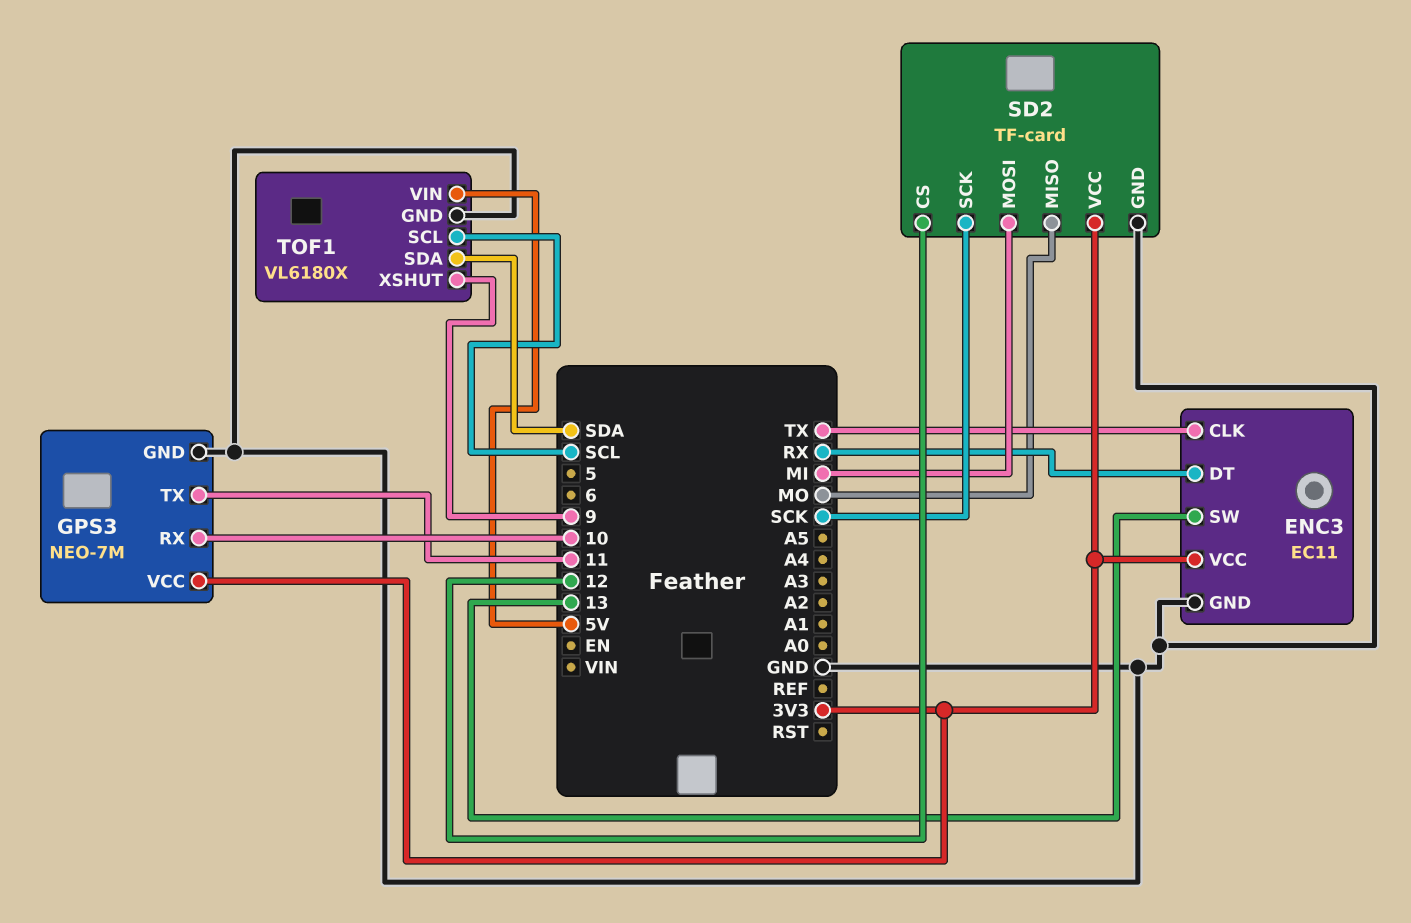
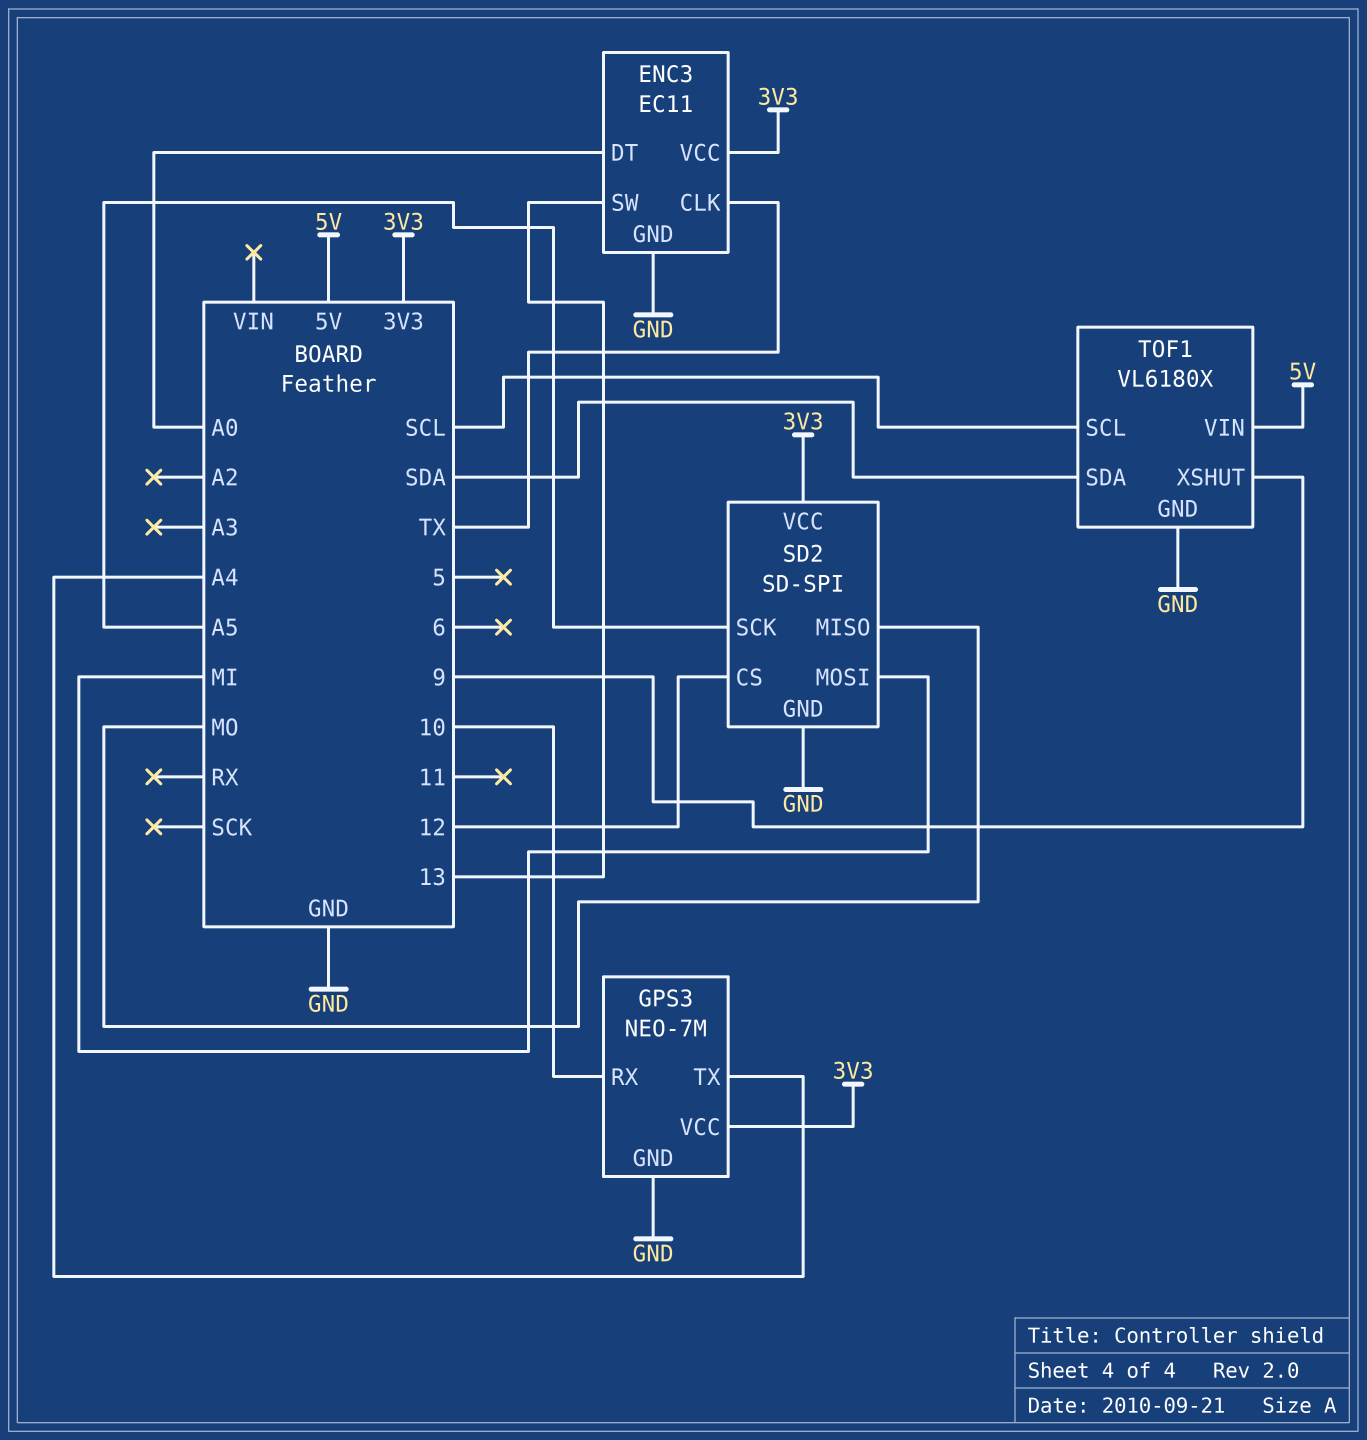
ENC3 pin DT: RX -> A0
GPS3 pin TX: 11 -> A4
SD2: TF-card -> SD-SPI
SD2 pin SCK: SCK -> A5

